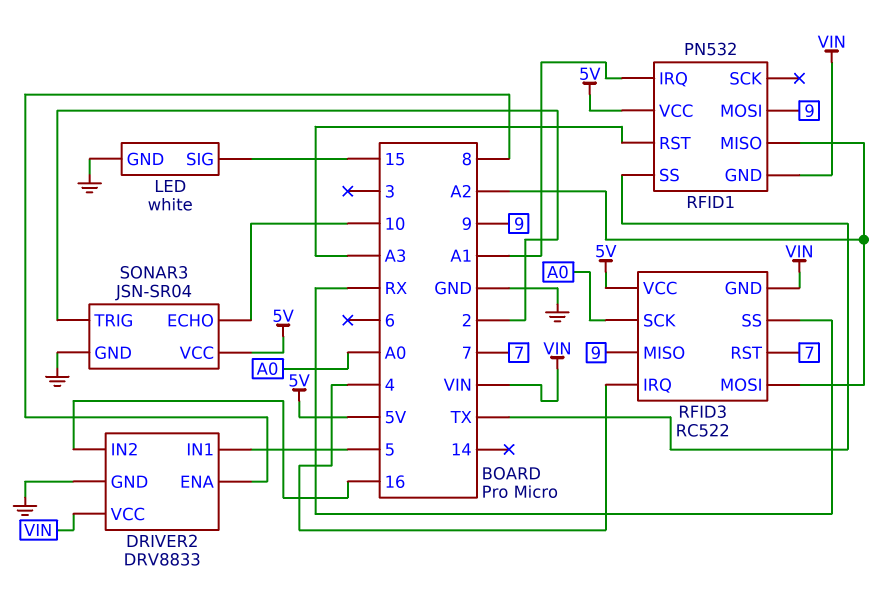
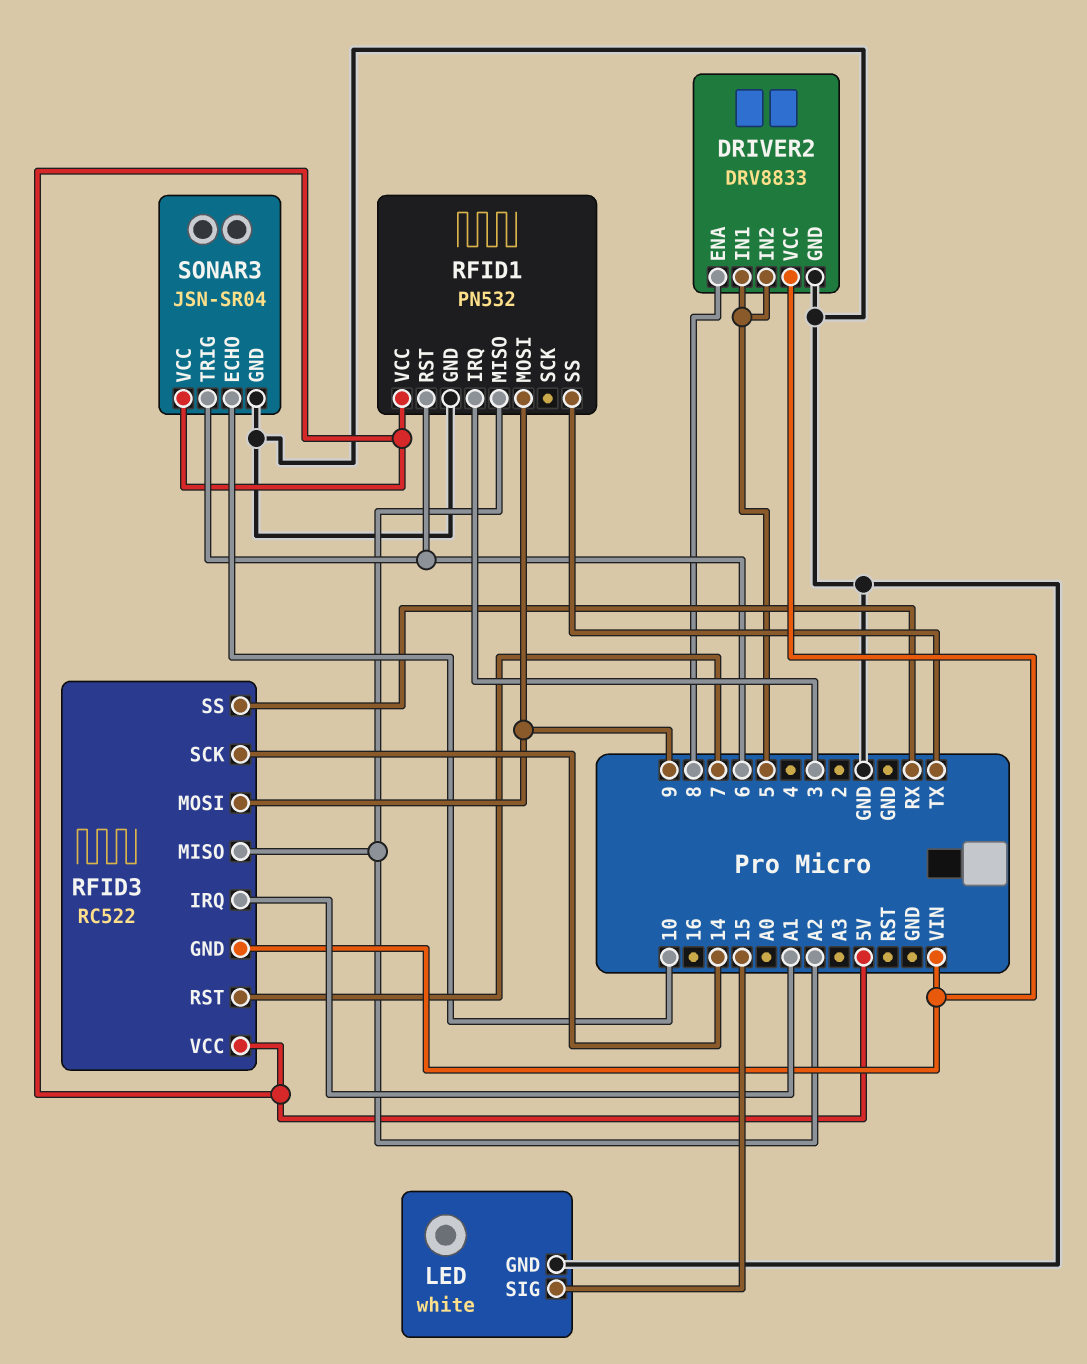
DRIVER2 pin IN2: 16 -> 5
RFID1 pin GND: VIN -> GND
RFID1 pin IRQ: A1 -> 3
RFID1 pin RST: A3 -> 6
RFID3 pin IRQ: 4 -> A1
RFID3 pin MISO: 9 -> A2
RFID3 pin MOSI: A2 -> 9
RFID3 pin SCK: A0 -> 14
SONAR3 pin TRIG: 2 -> 6

